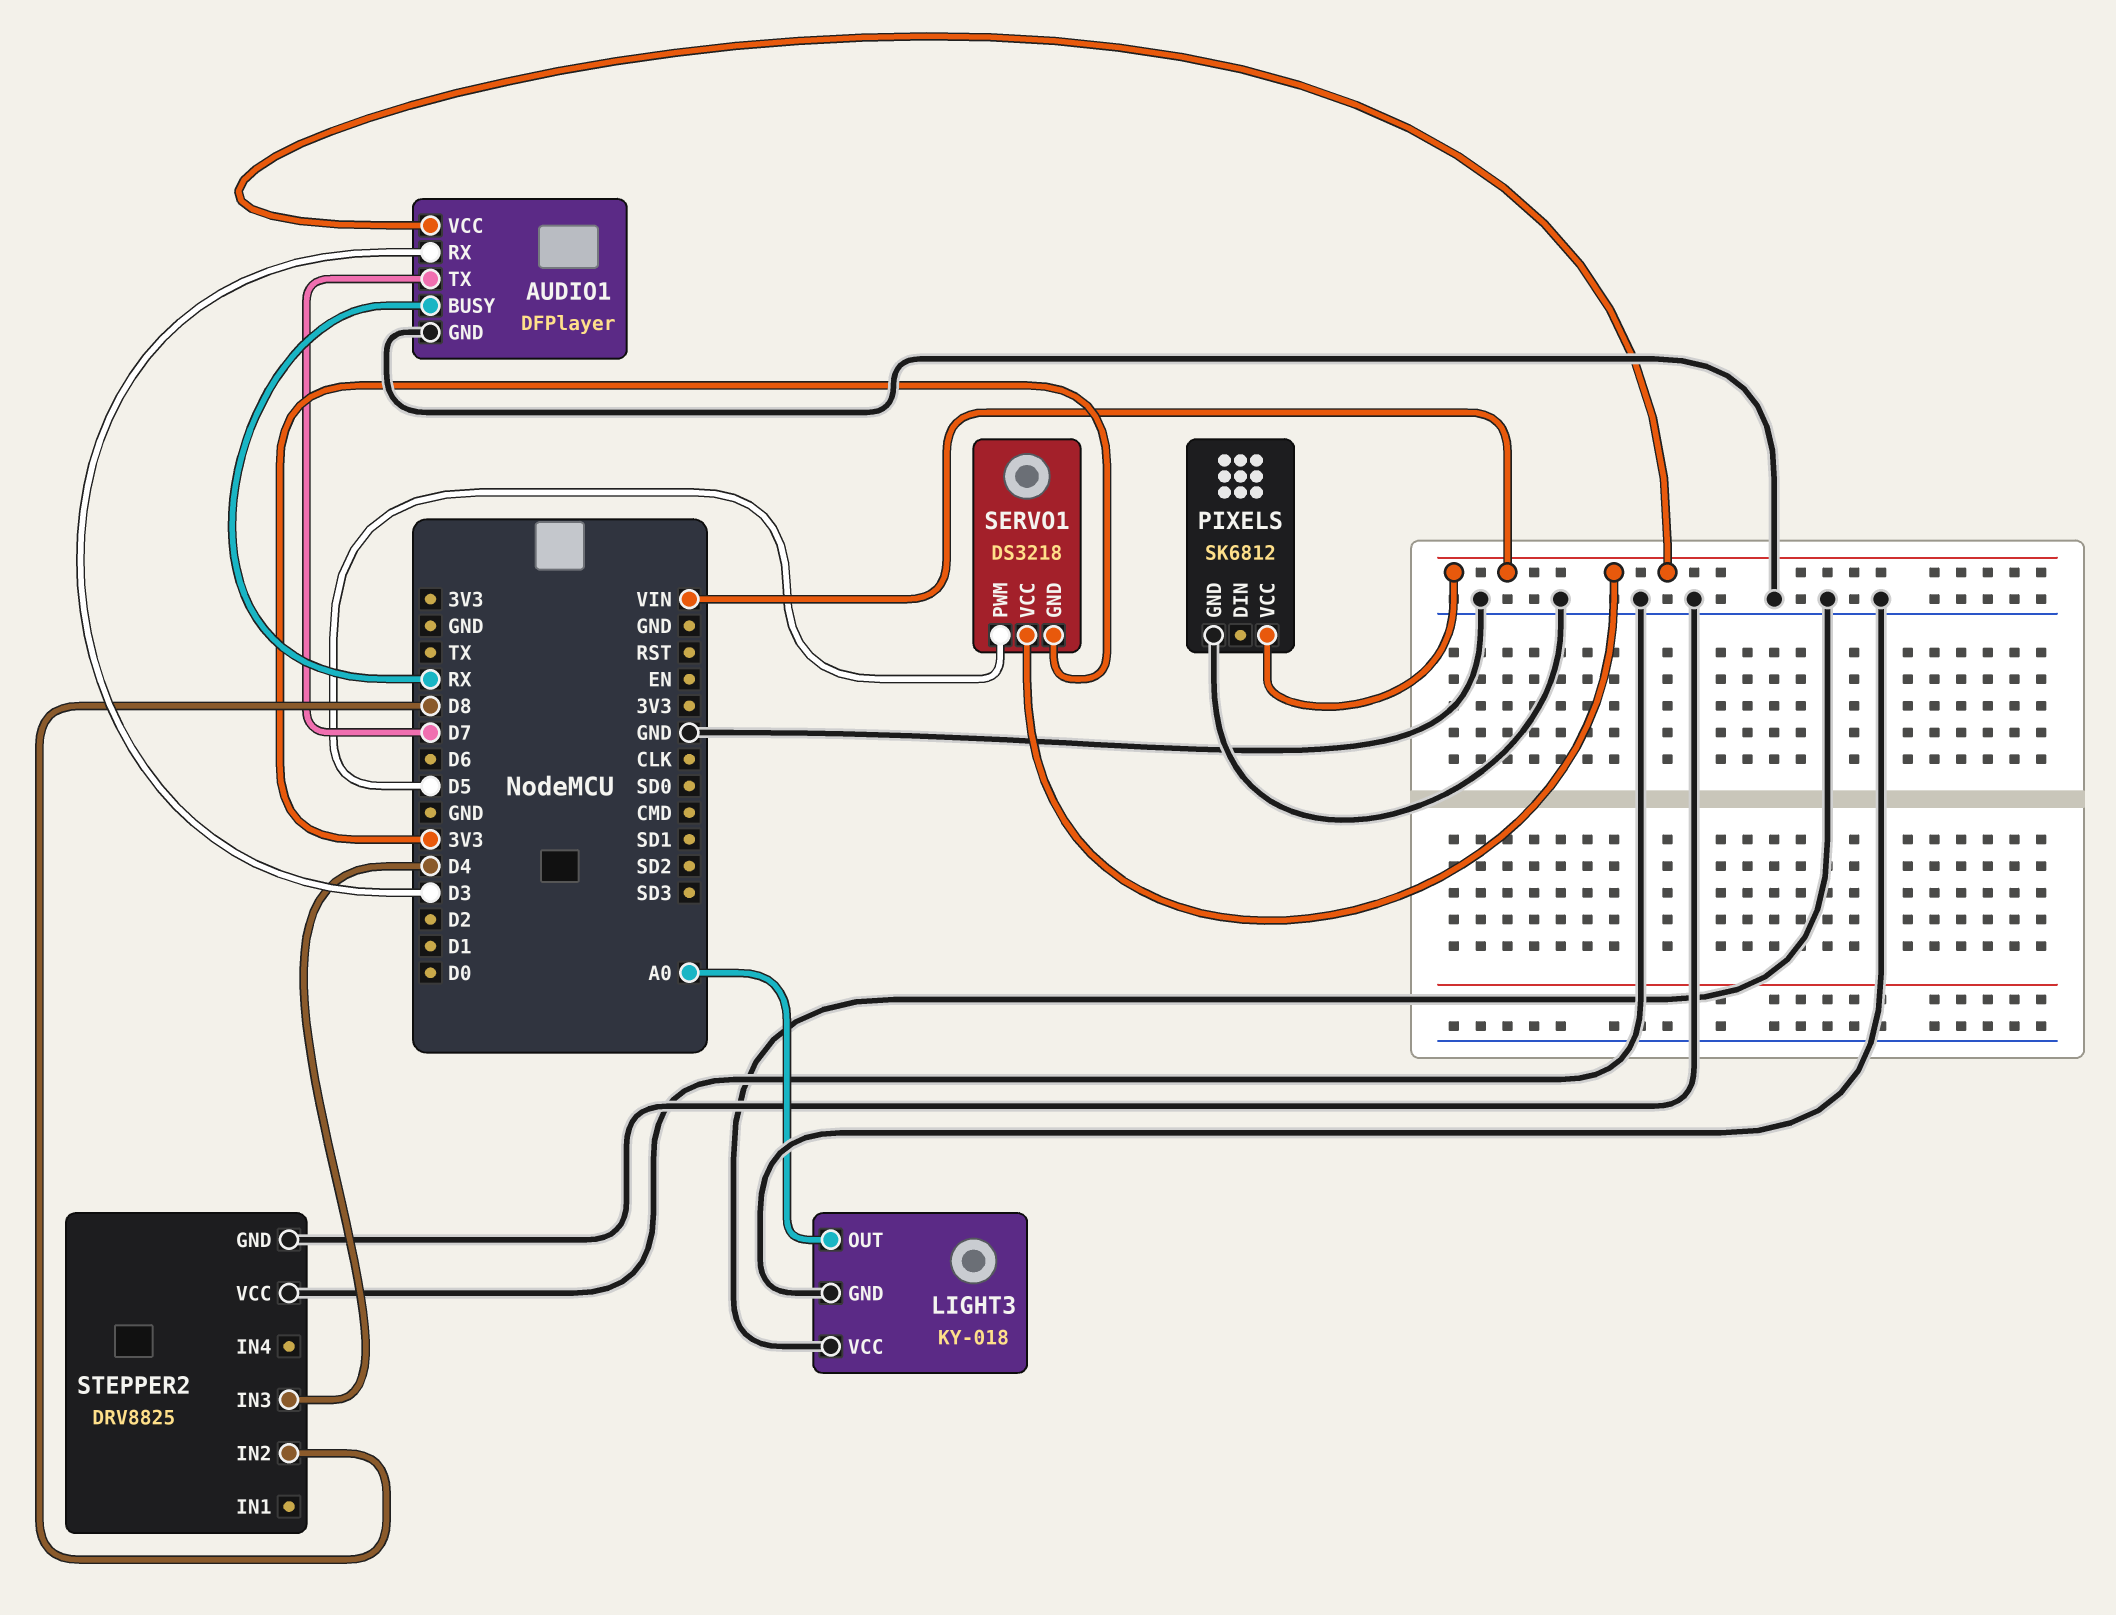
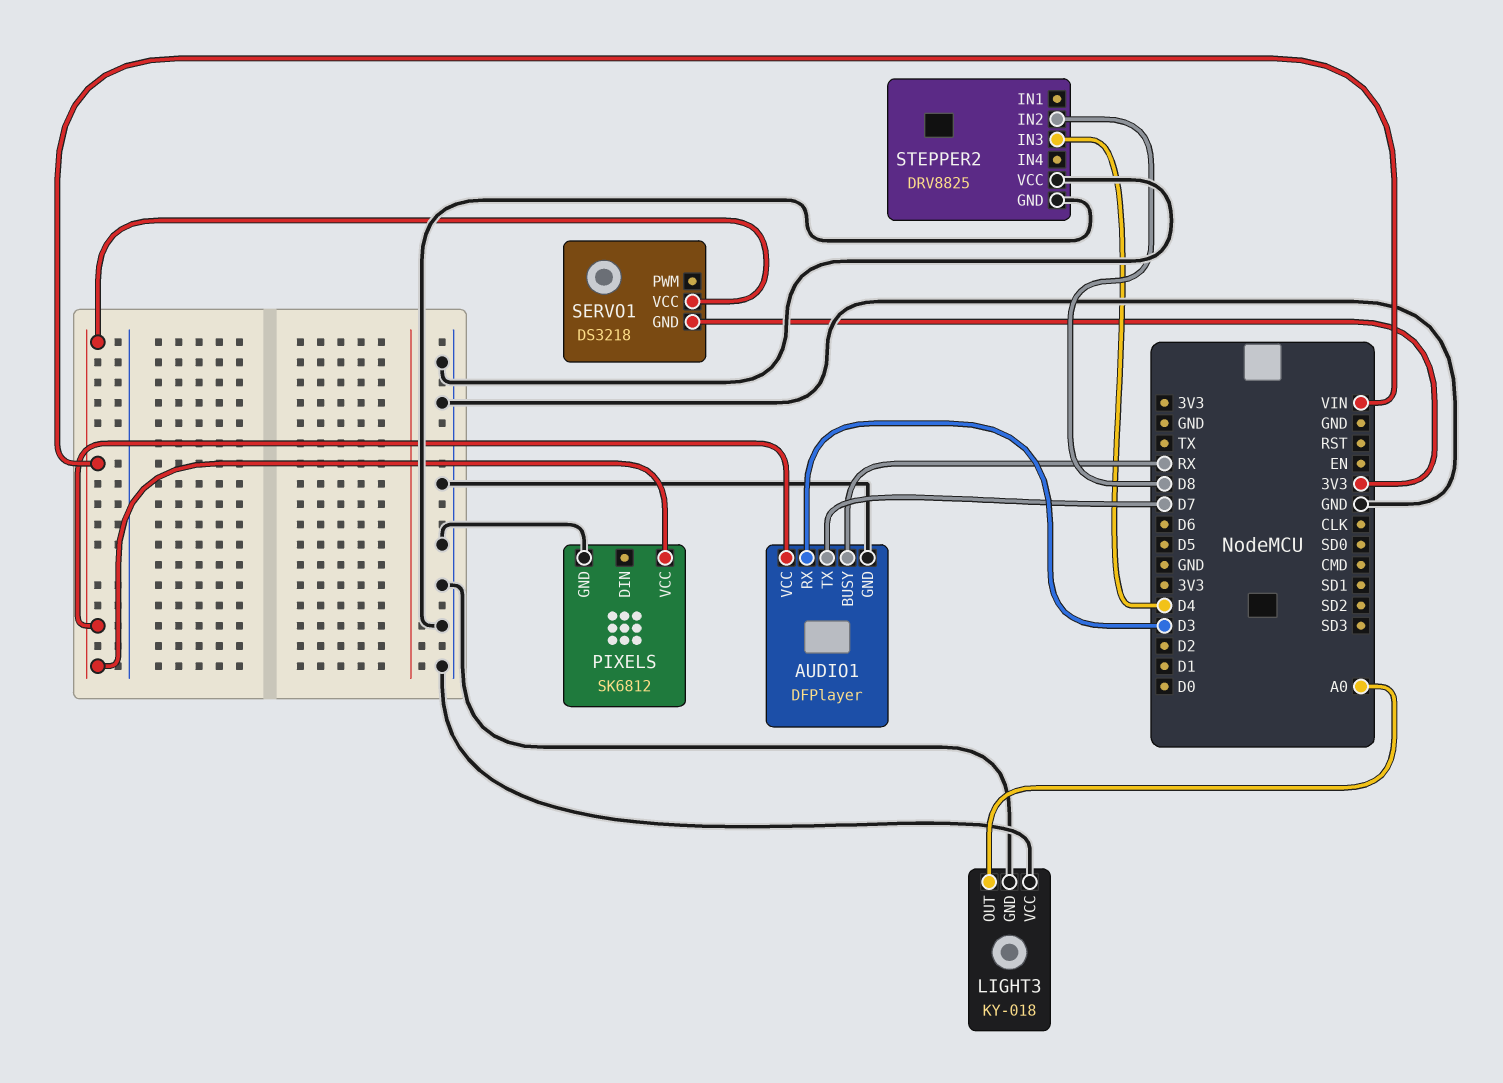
SERVO1 pin PWM: D5 -> none

